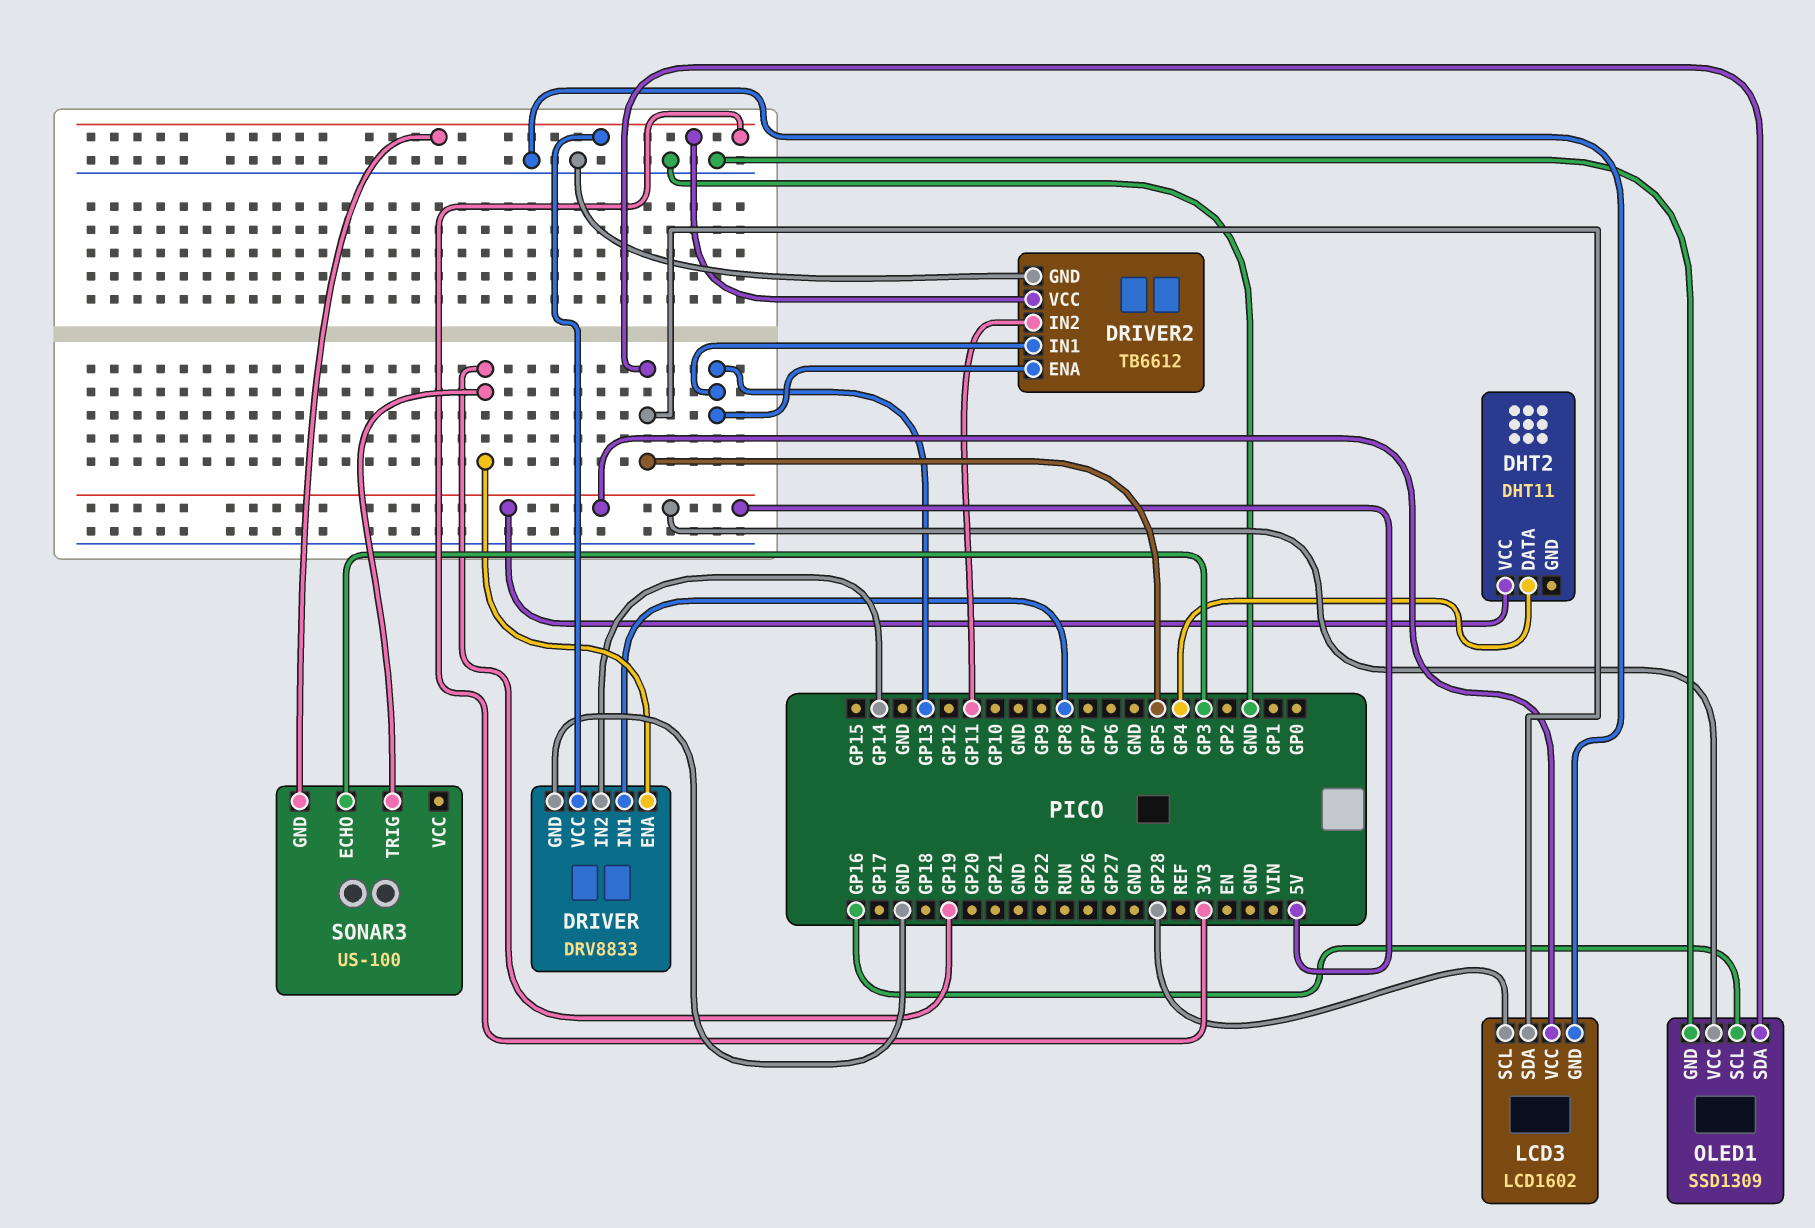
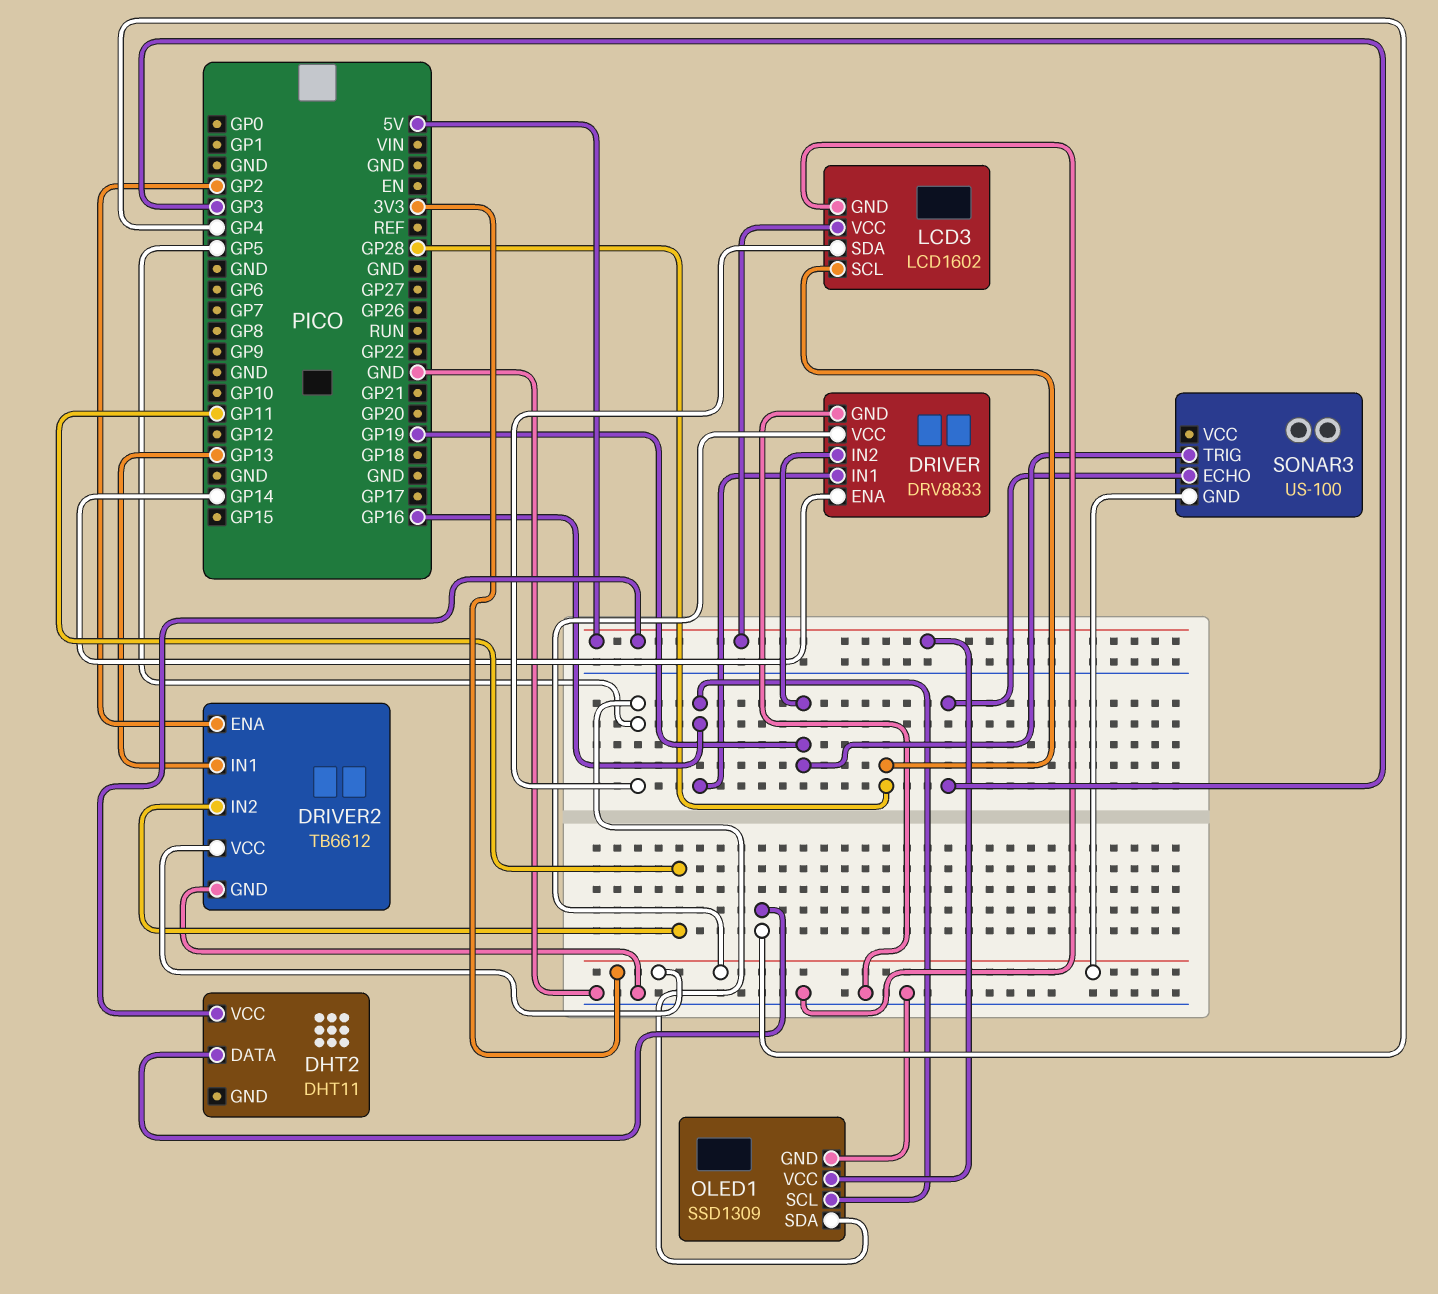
DRIVER pin ENA: GP19 -> GP14
DRIVER pin IN1: GP8 -> GP16
DRIVER pin IN2: GP14 -> GP19
DRIVER2 pin ENA: GP13 -> GP2

